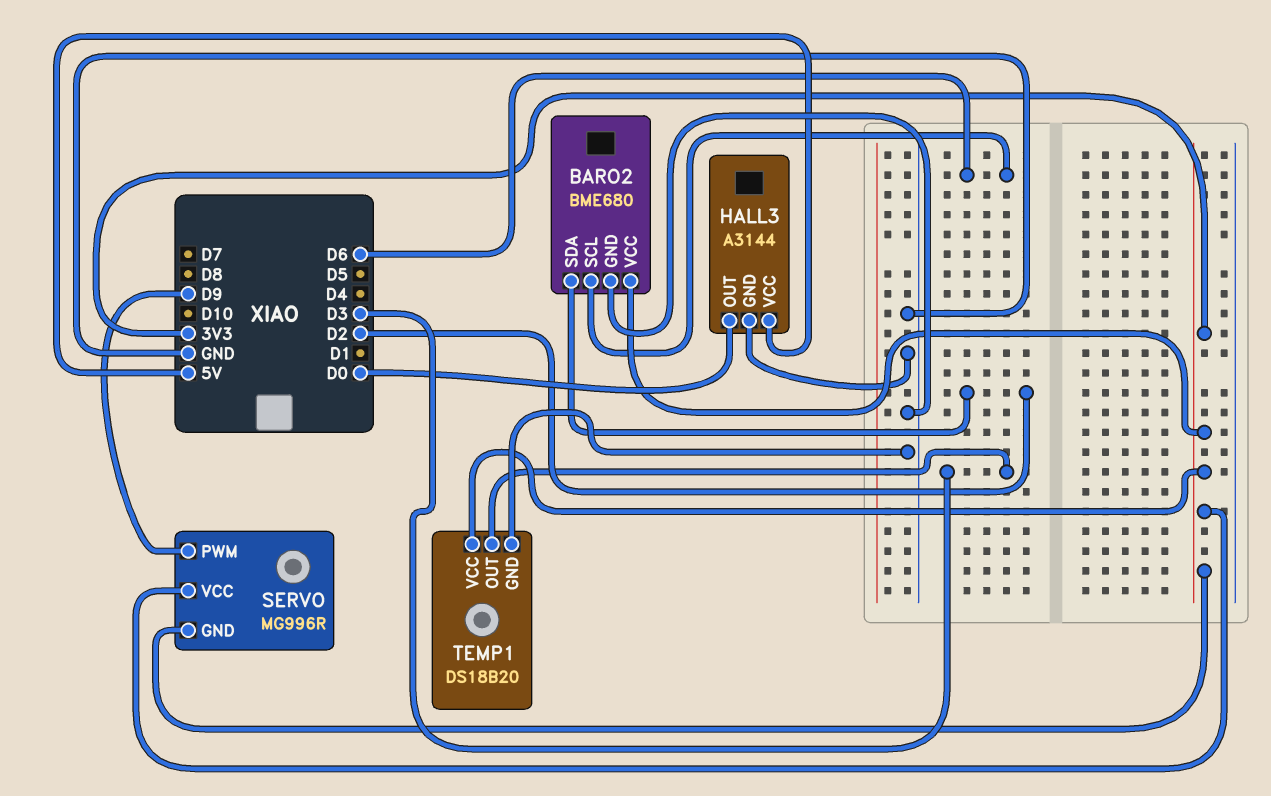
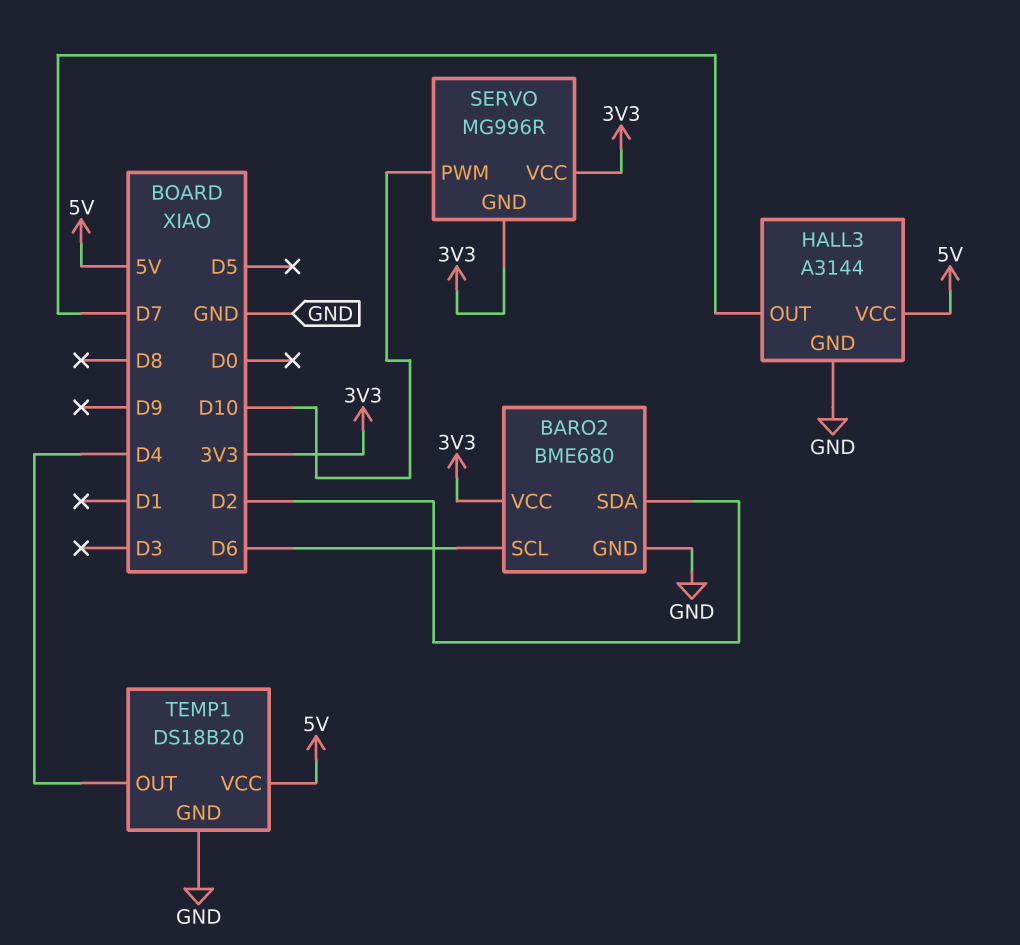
HALL3 pin OUT: D0 -> D7
SERVO pin PWM: D9 -> D10
TEMP1 pin OUT: D3 -> D4
TEMP1 pin VCC: 3V3 -> 5V

